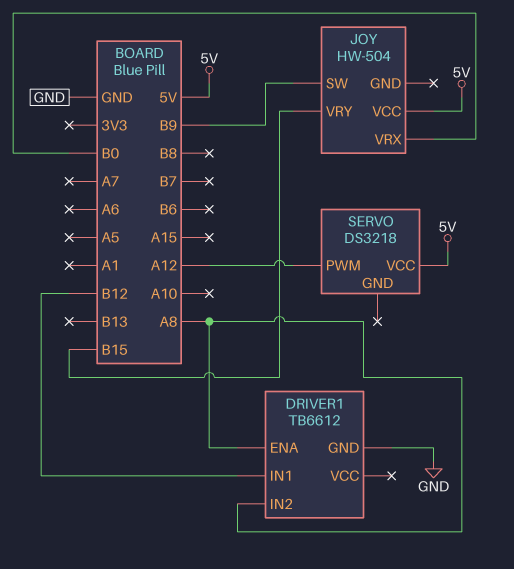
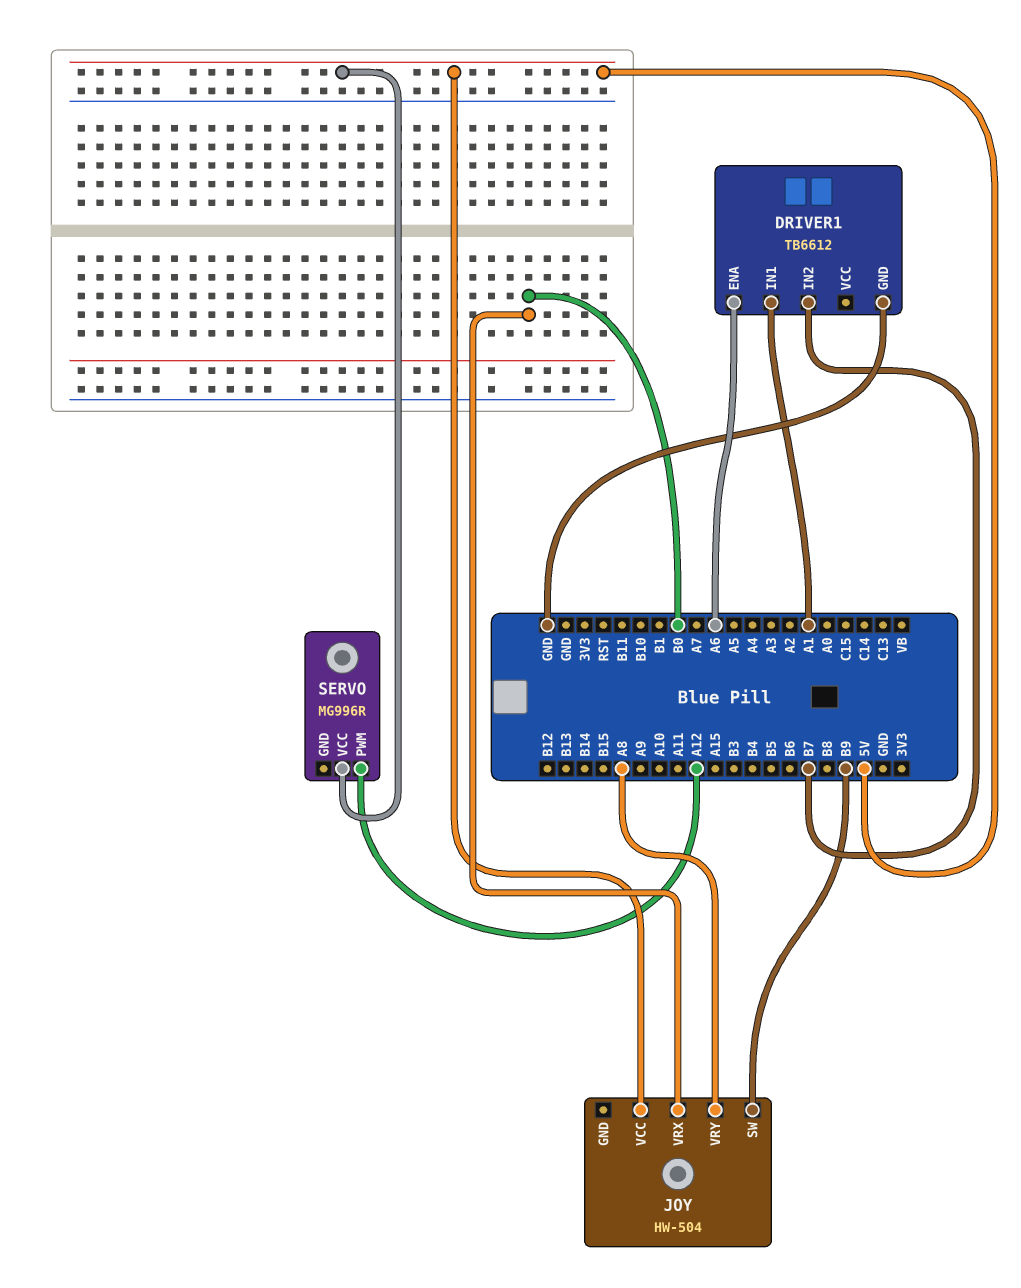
DRIVER1 pin ENA: A8 -> A6
DRIVER1 pin IN1: B12 -> A1
DRIVER1 pin IN2: A8 -> B7
JOY pin VRY: B15 -> A8
SERVO: DS3218 -> MG996R

